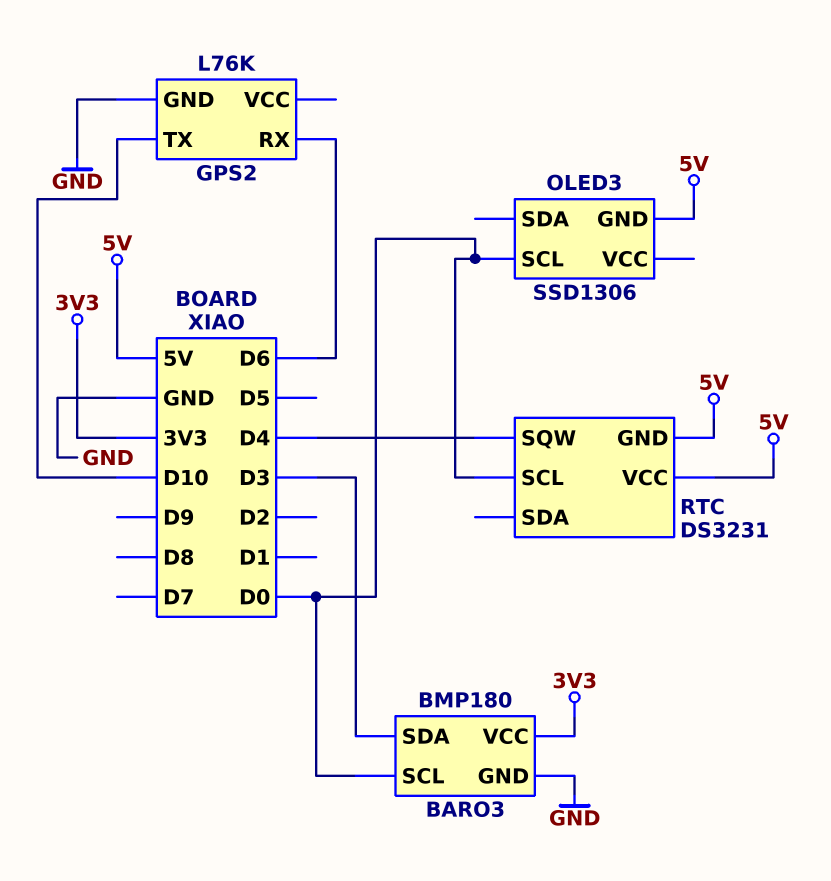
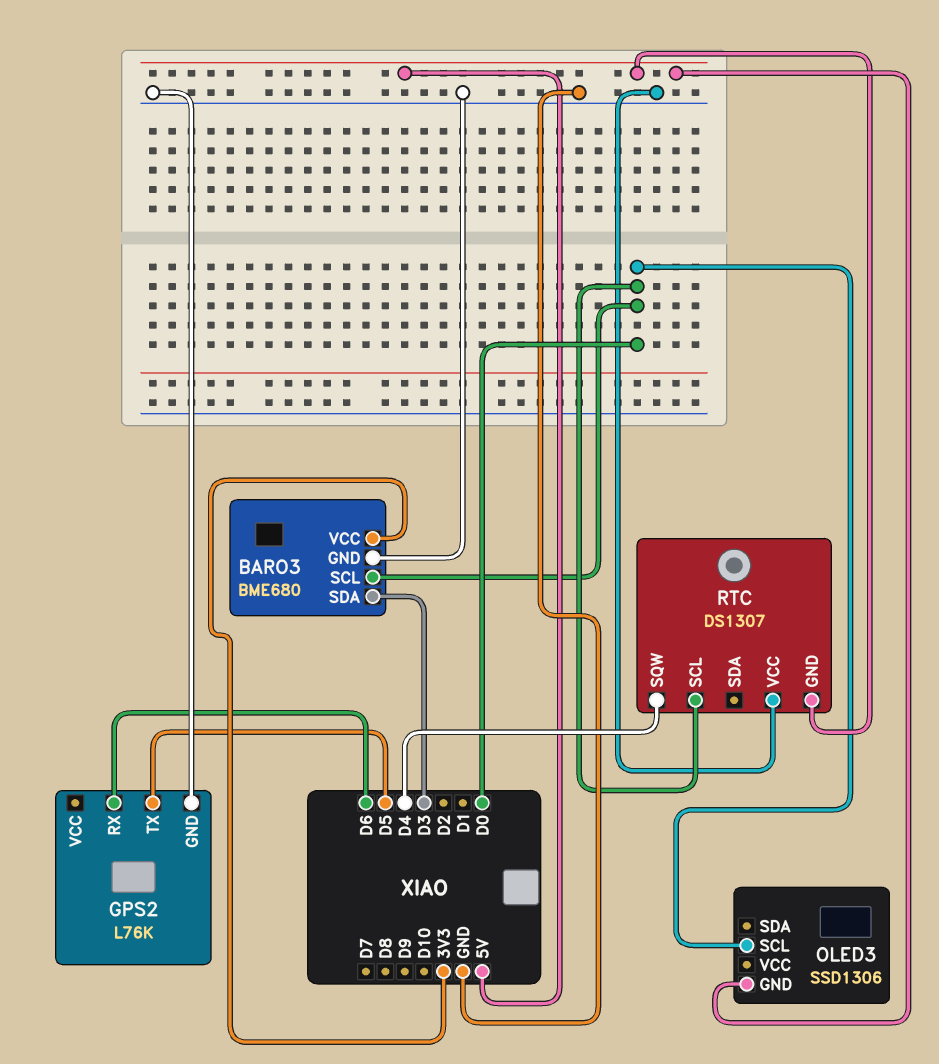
BARO3: BMP180 -> BME680
GPS2 pin TX: D10 -> D5
RTC: DS3231 -> DS1307
RTC pin VCC: 5V -> GND

